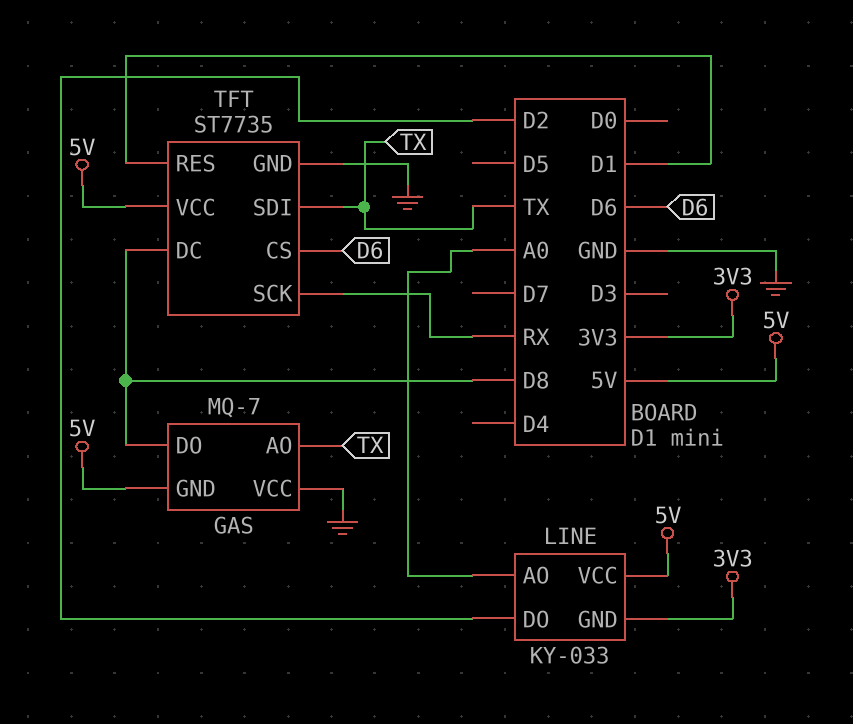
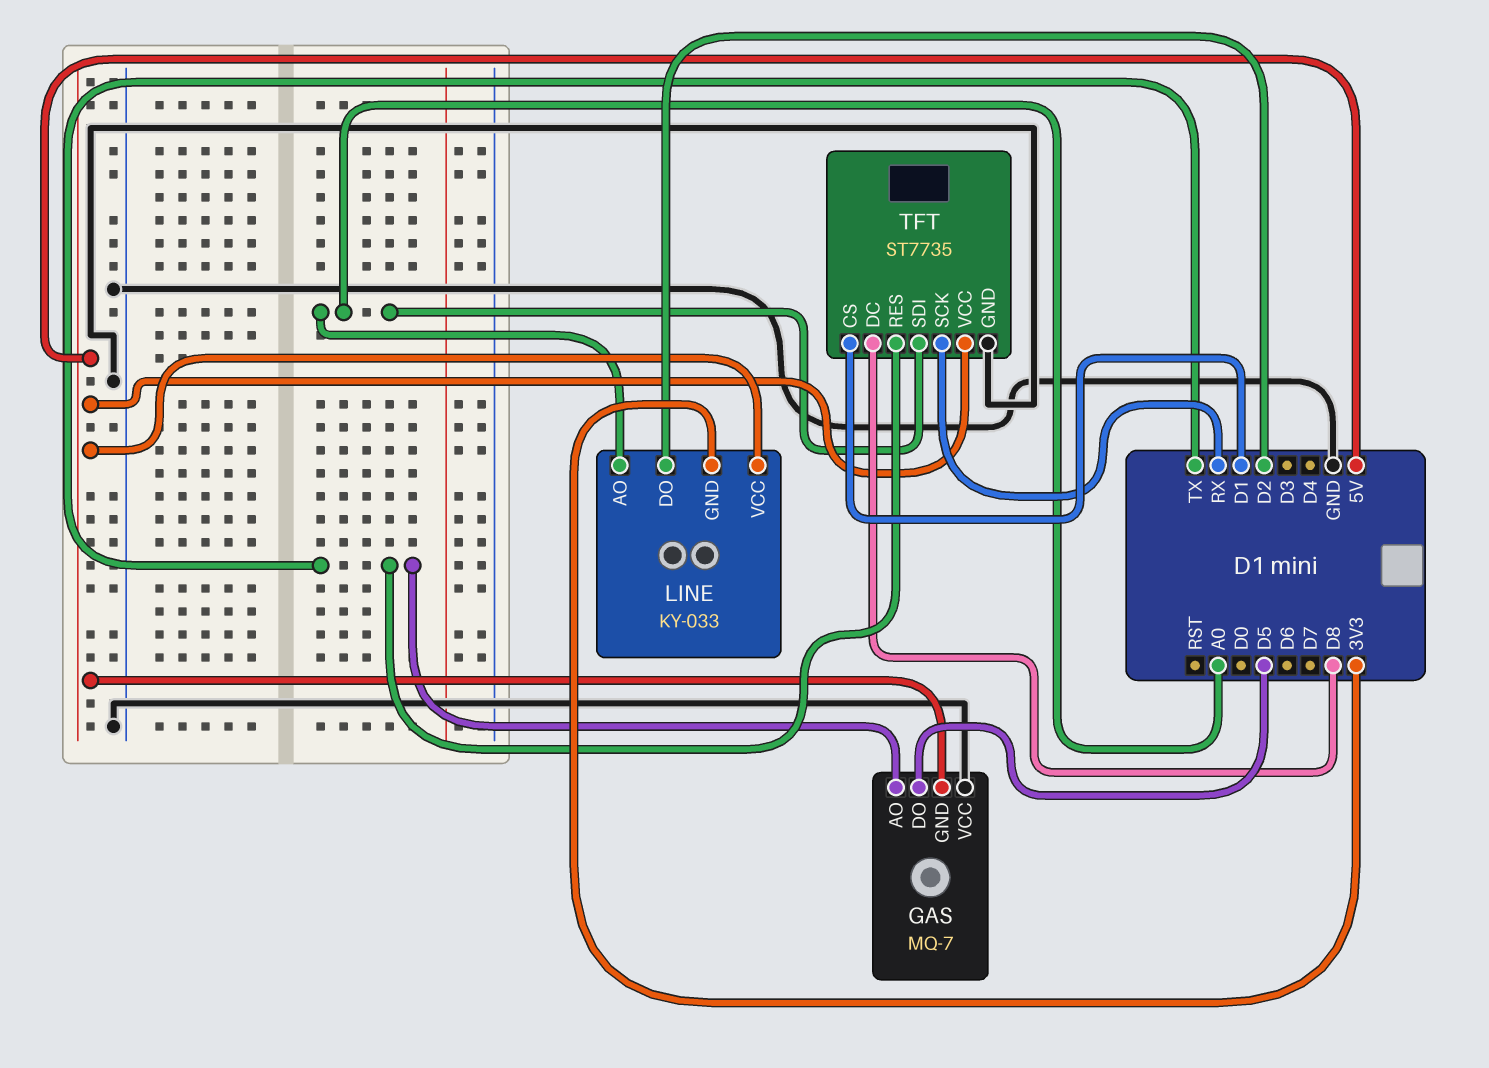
GAS pin DO: D8 -> D5
TFT pin CS: D6 -> D1
TFT pin RES: D1 -> TX
TFT pin SDI: TX -> A0

